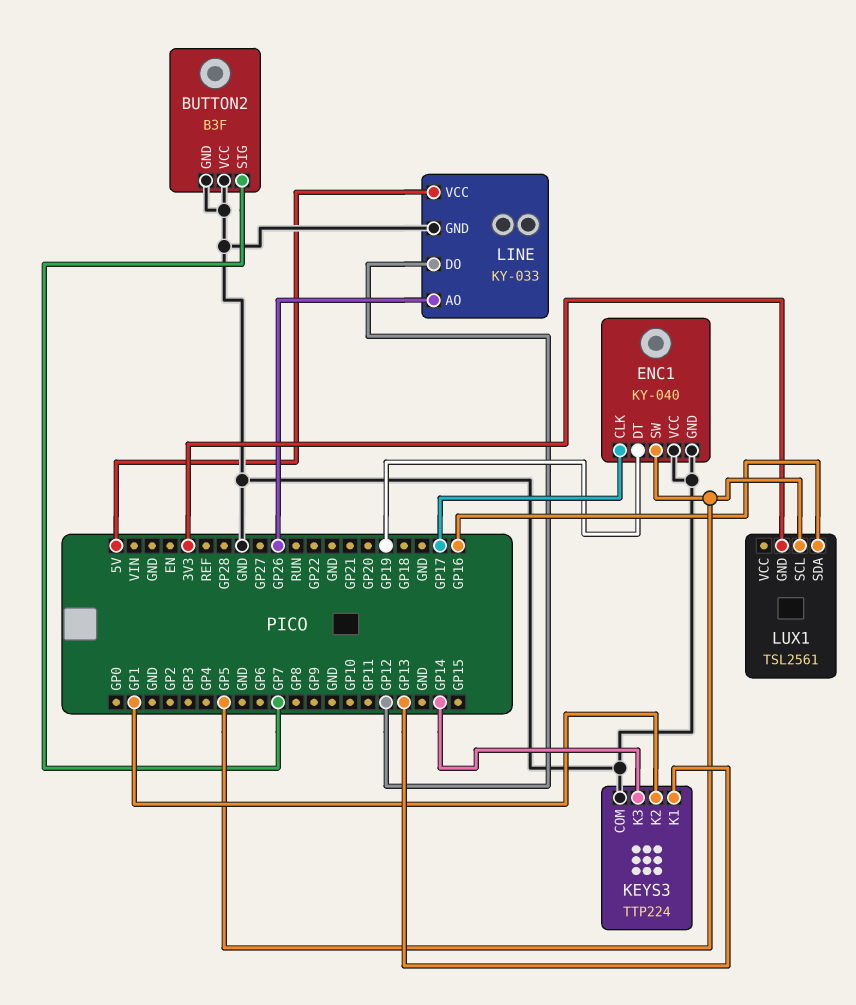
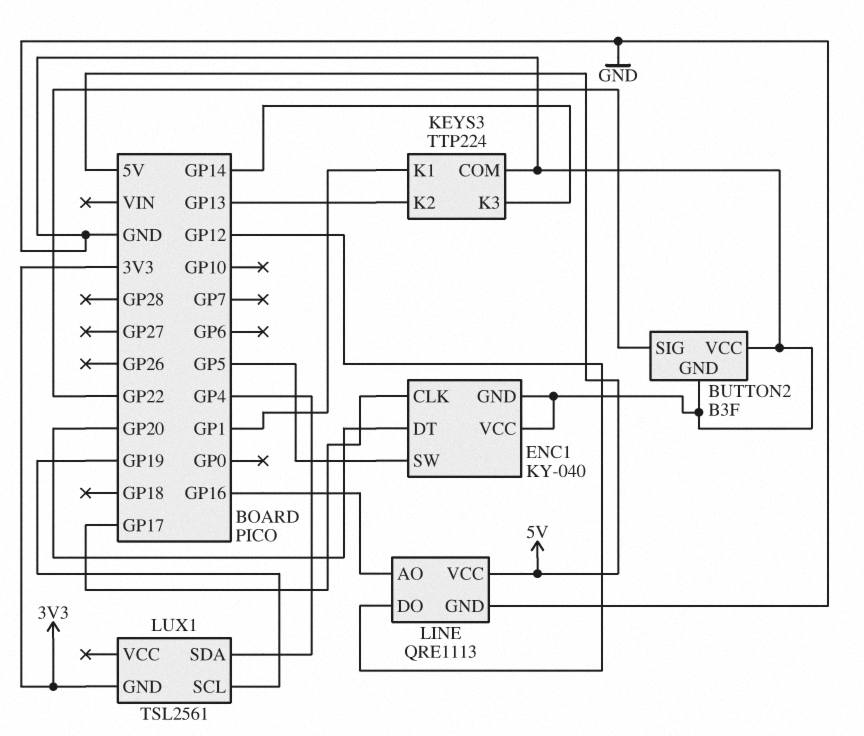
BUTTON2 pin SIG: GP7 -> GP22
ENC1 pin DT: GP19 -> GP20
KEYS3 pin K1: GP13 -> GP1
KEYS3 pin K2: GP1 -> GP13
LINE: KY-033 -> QRE1113
LINE pin AO: GP26 -> GP16
LUX1 pin SCL: GP5 -> GP19
LUX1 pin SDA: GP16 -> GP4

